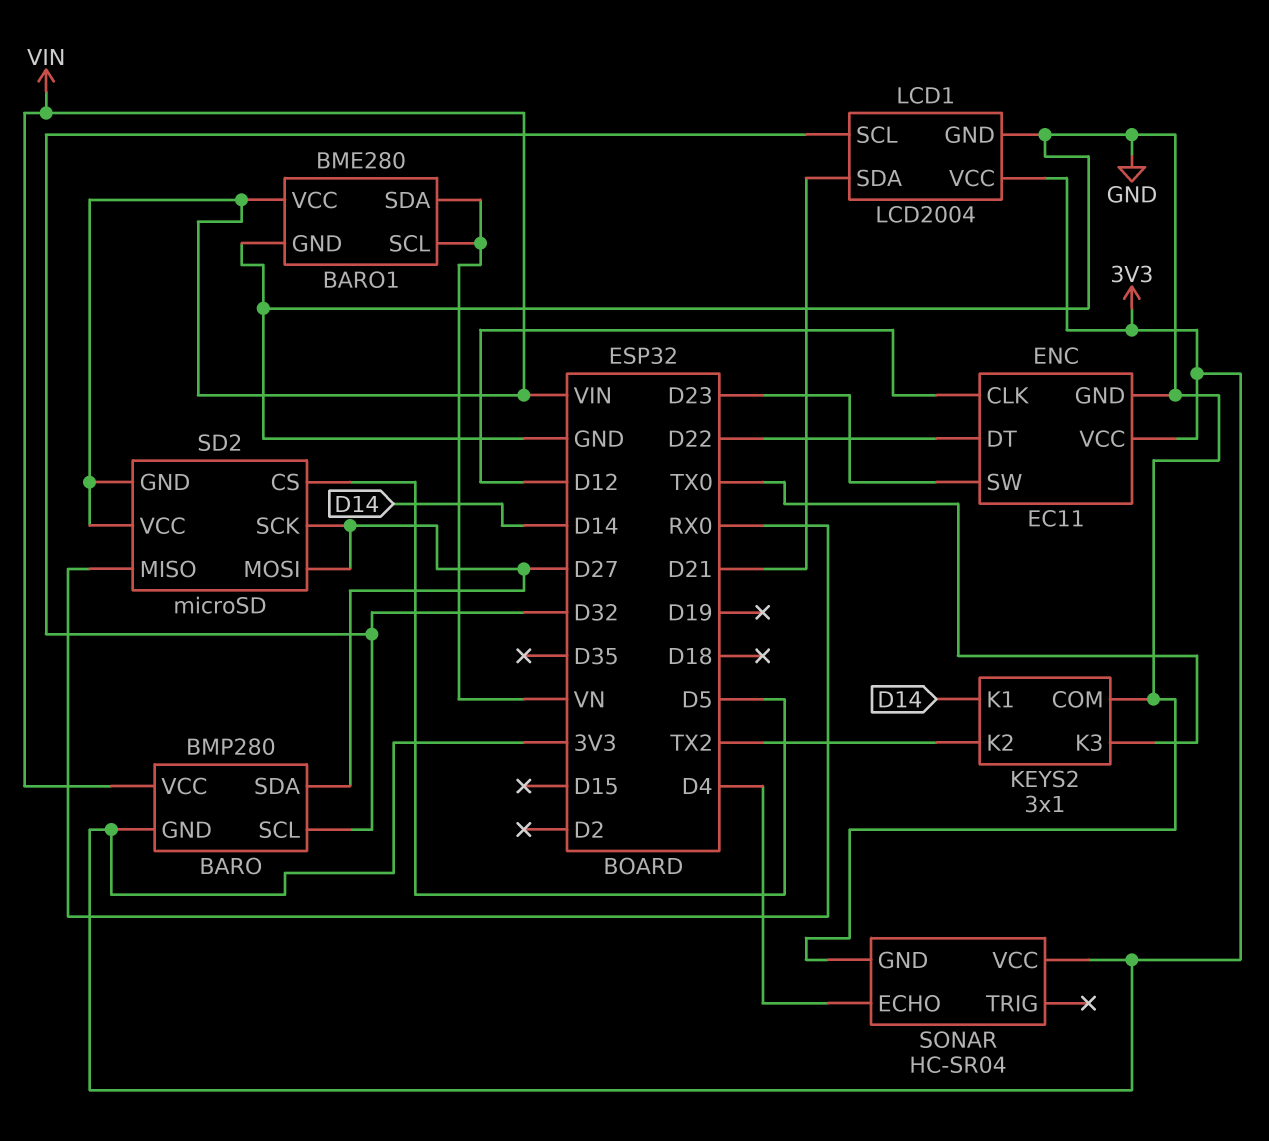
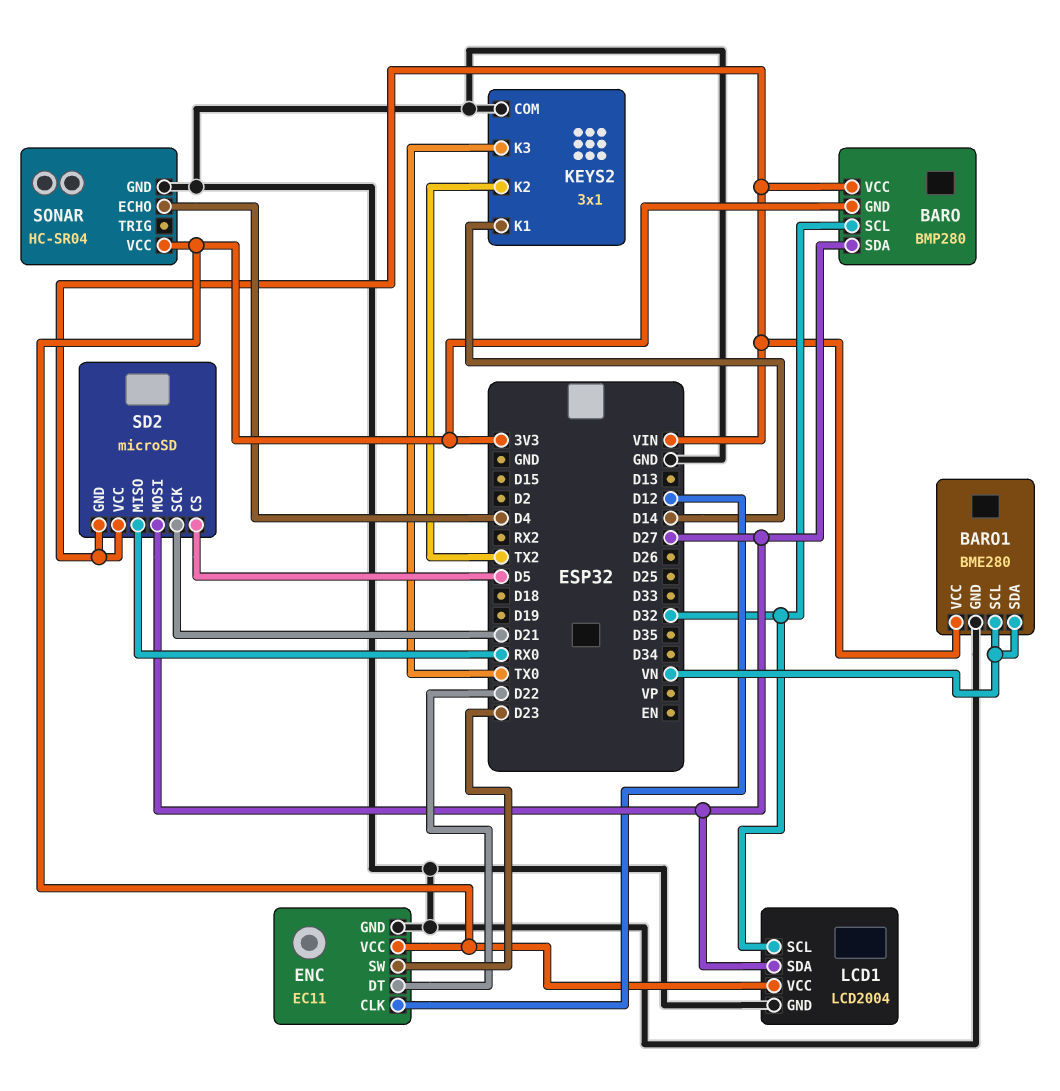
LCD1 pin SDA: D21 -> D27
SD2 pin SCK: D27 -> D21

